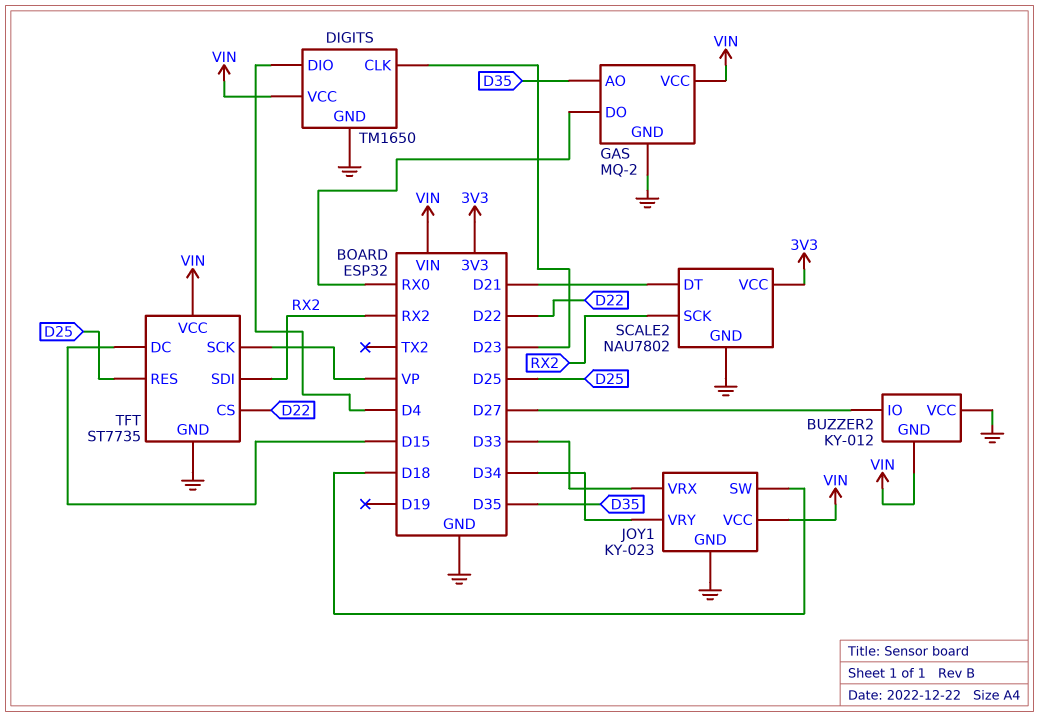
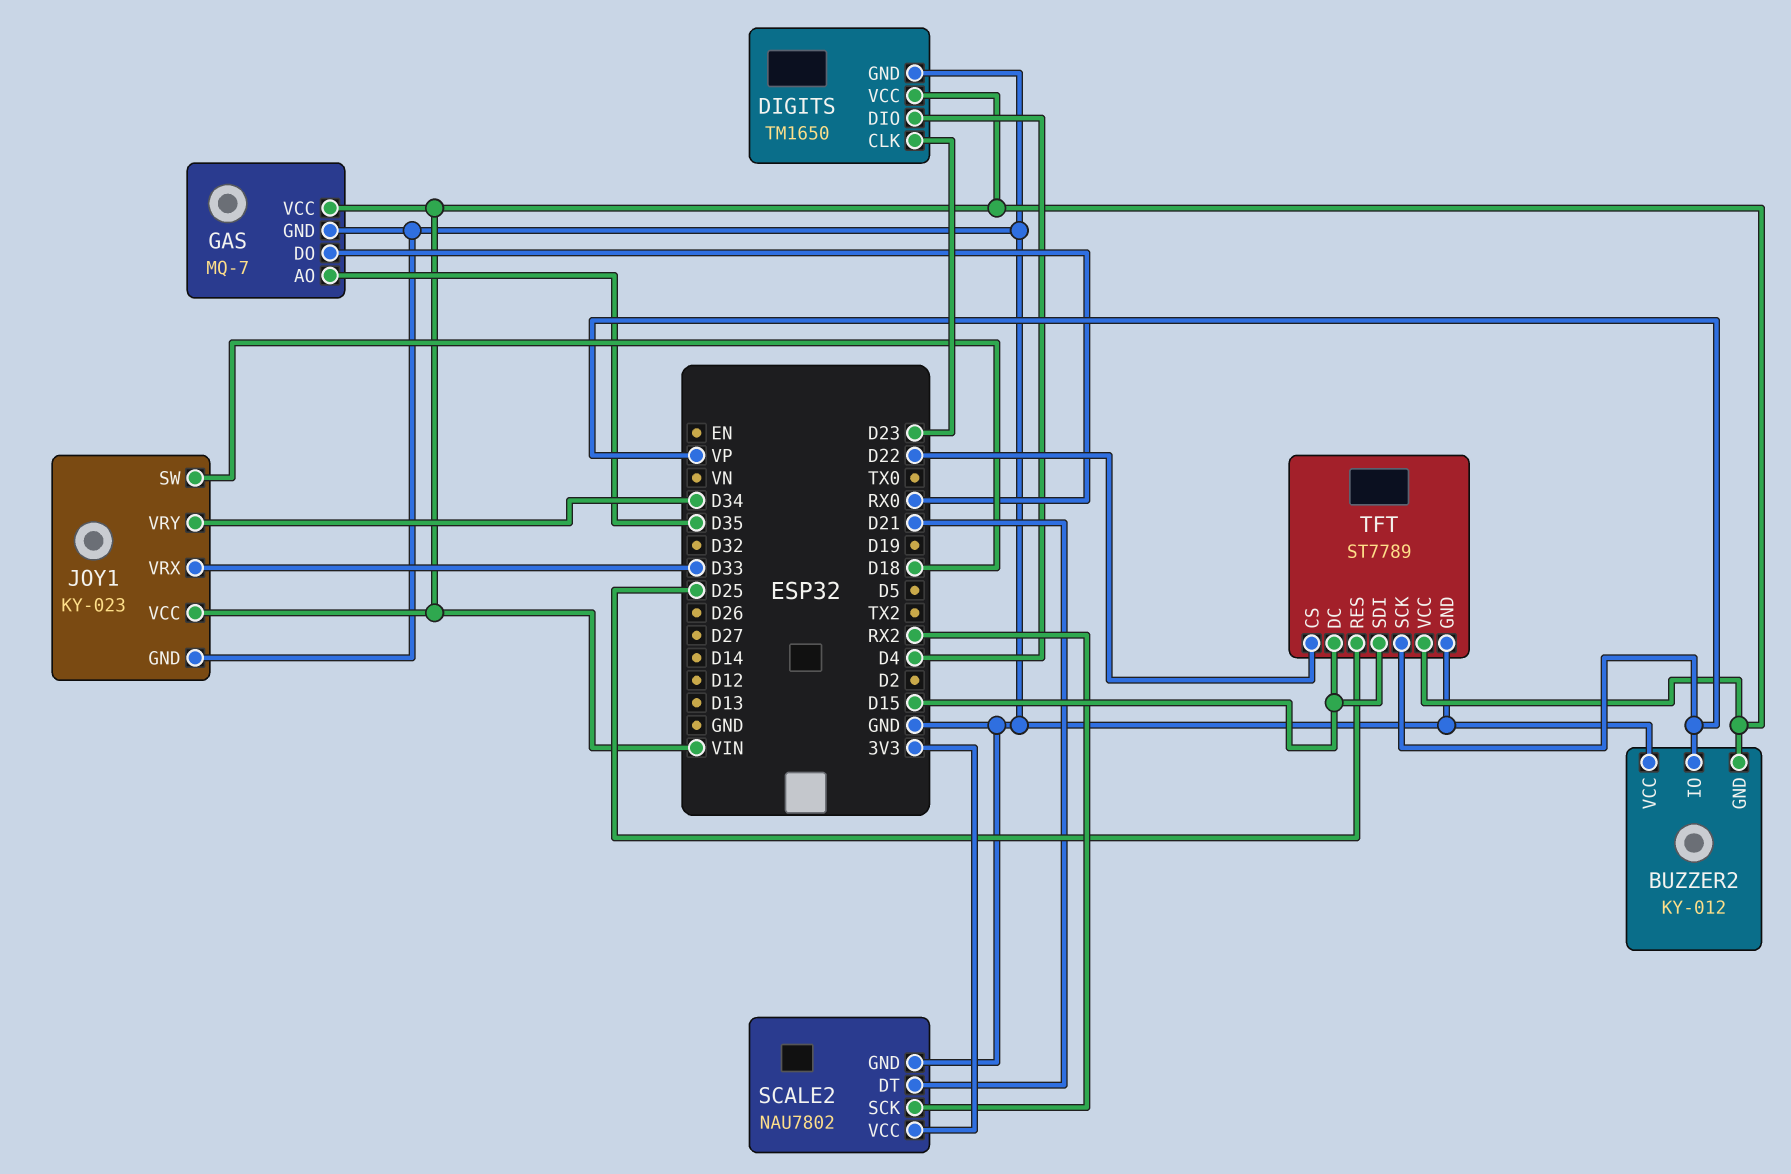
BUZZER2 pin IO: D27 -> VP
GAS: MQ-2 -> MQ-7
TFT: ST7735 -> ST7789
TFT pin SDI: RX2 -> D15

